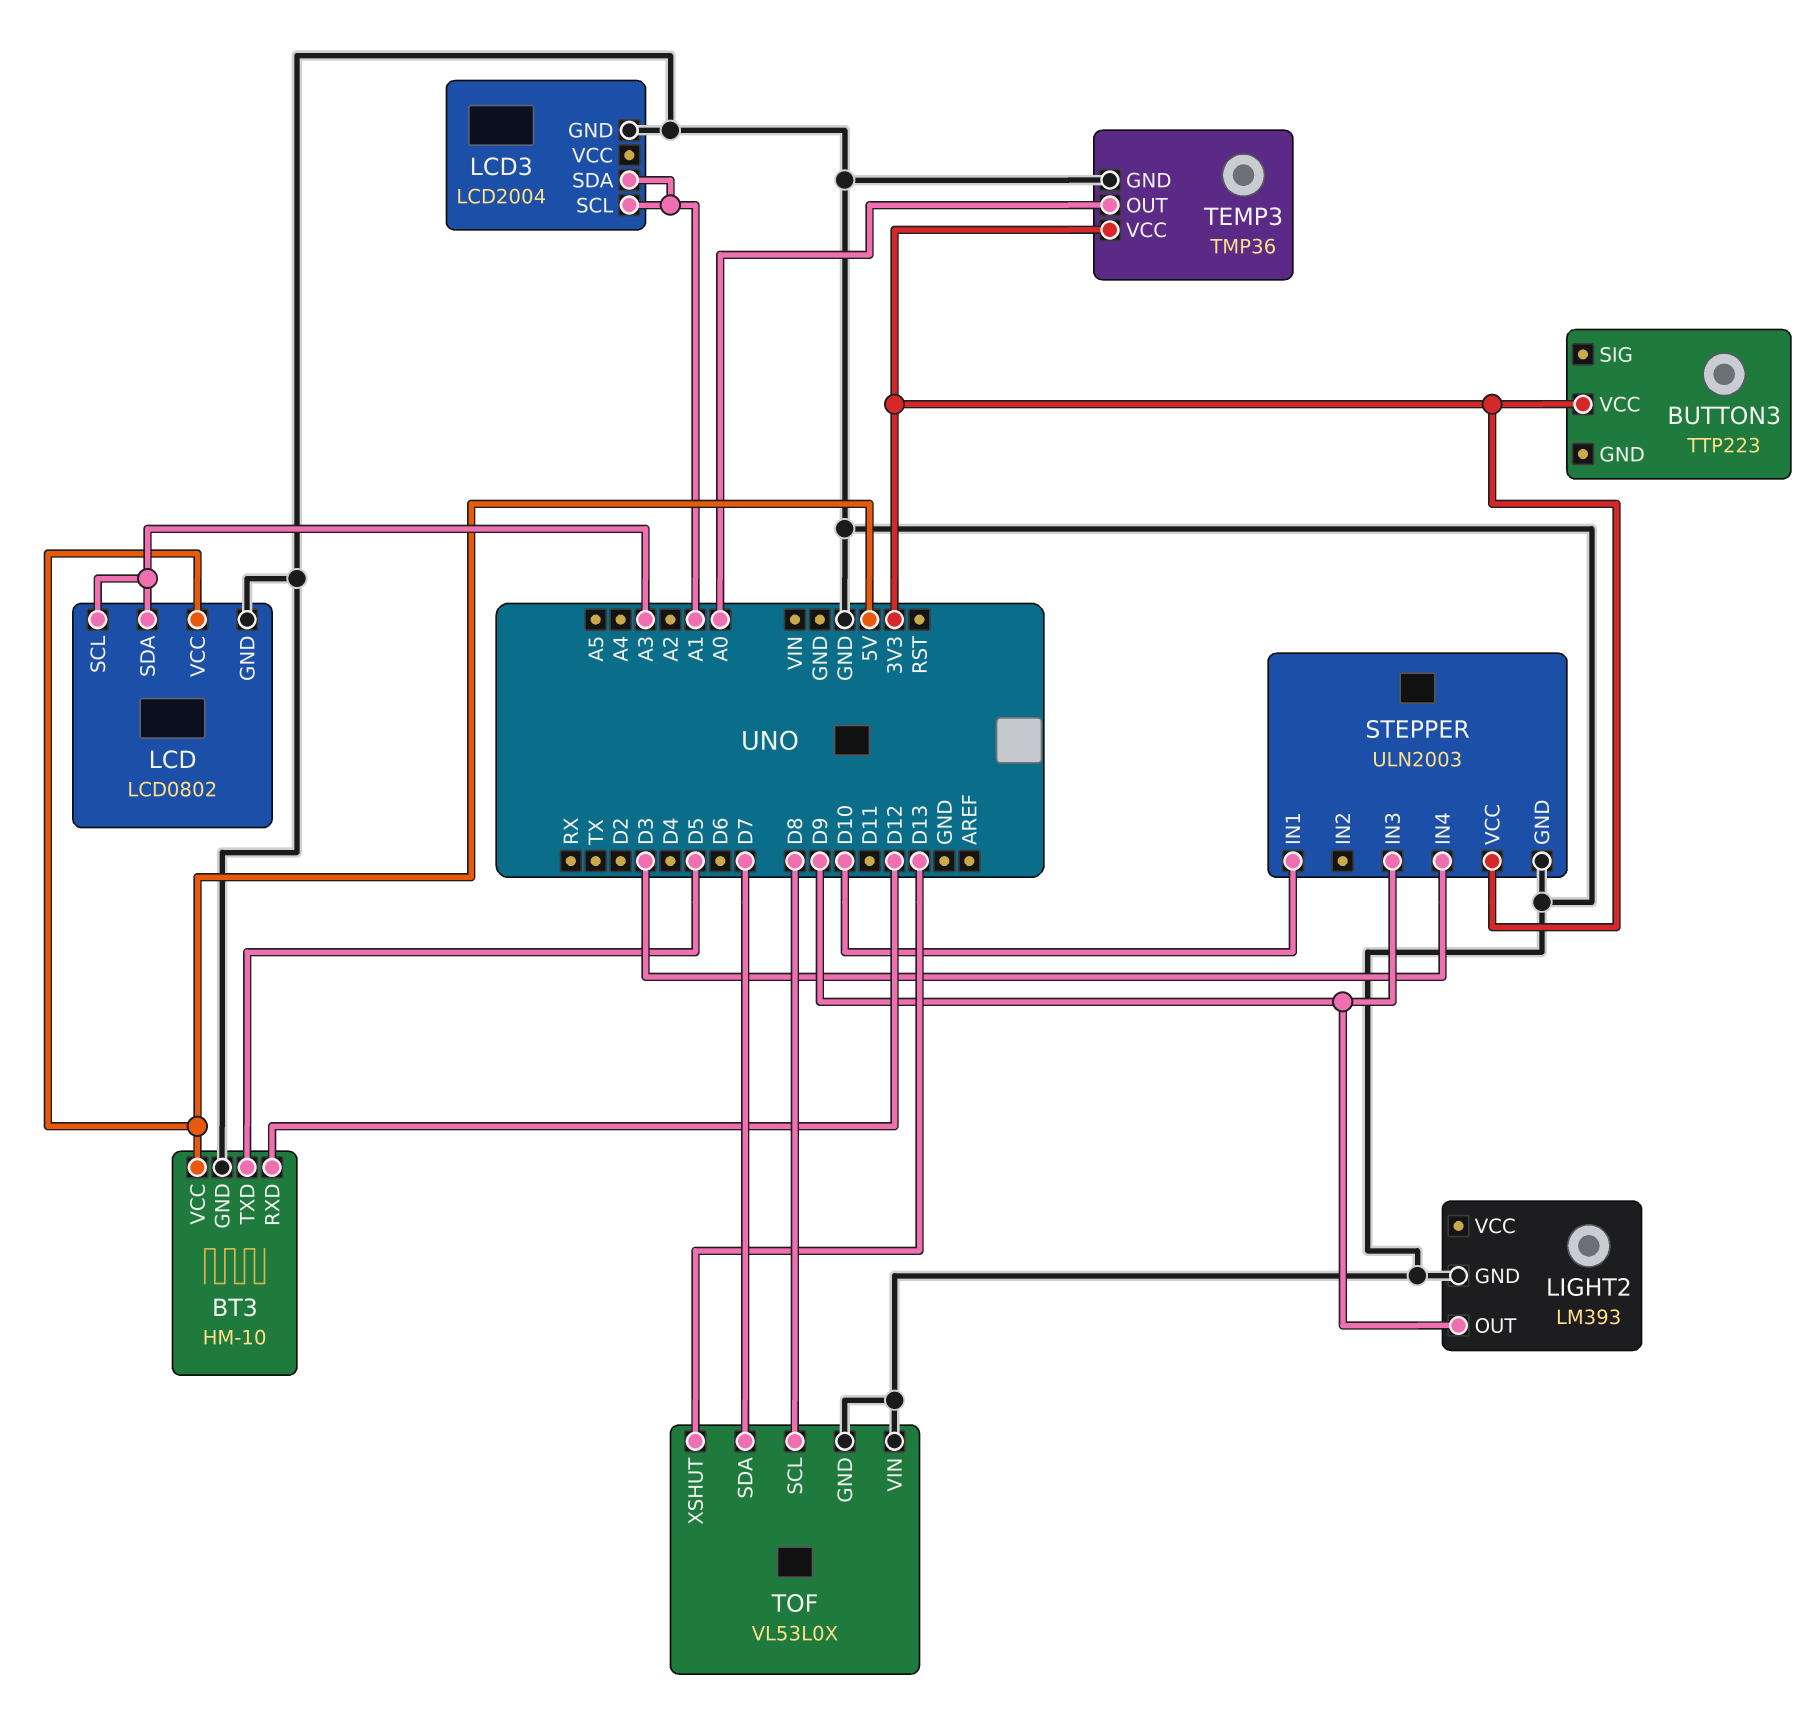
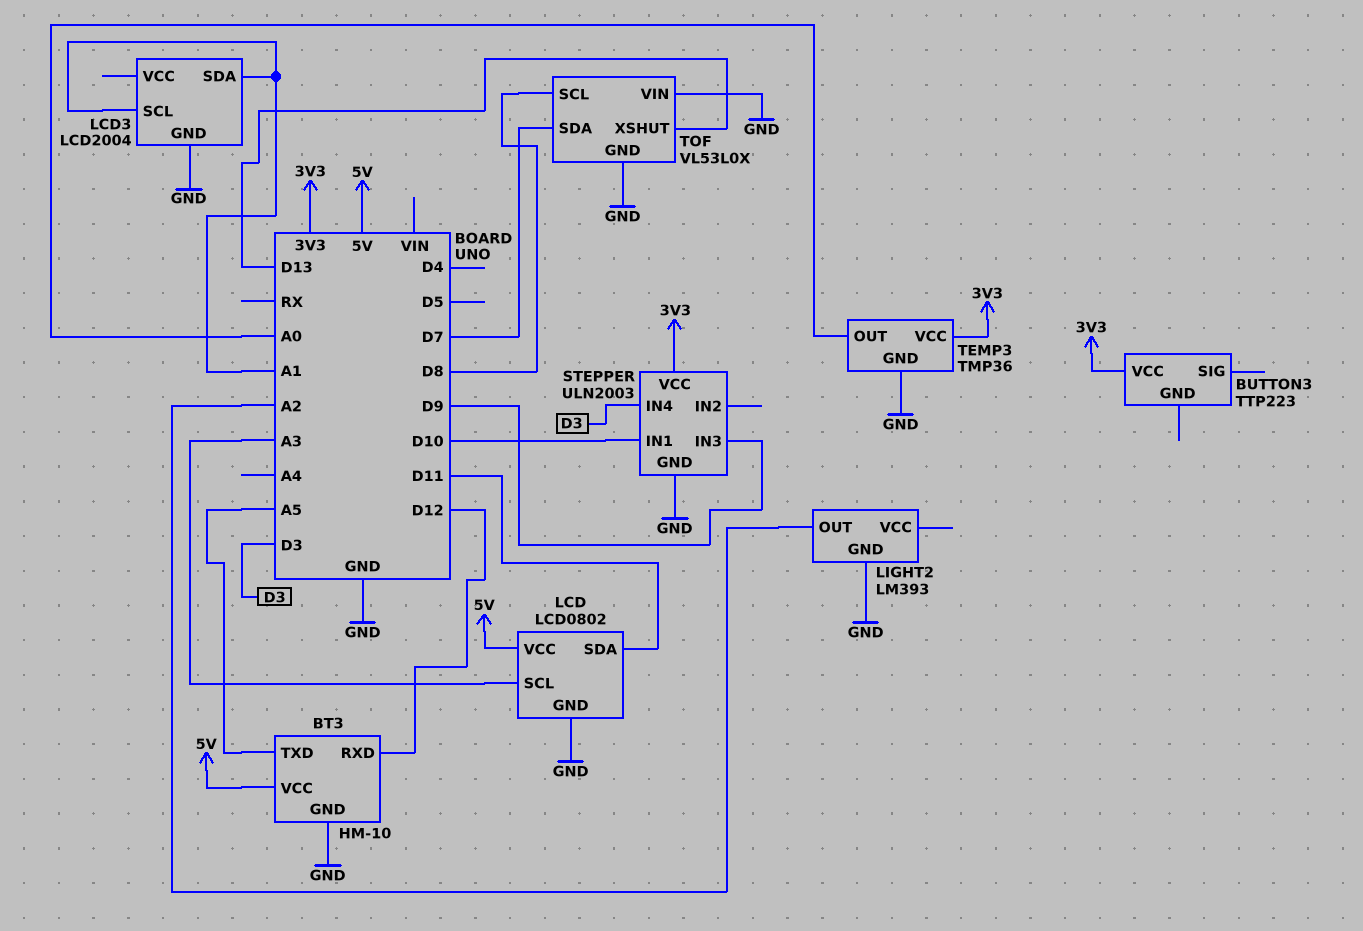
BT3 pin TXD: D5 -> A5
LCD pin SDA: A3 -> D11
LIGHT2 pin OUT: D9 -> A2

